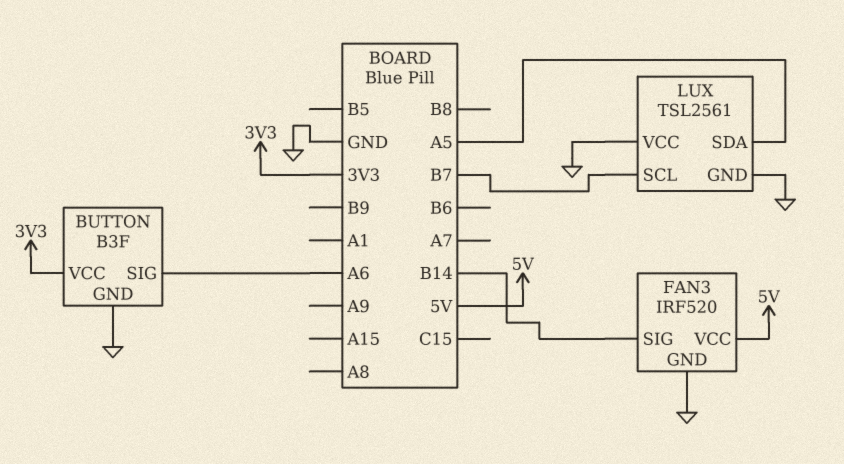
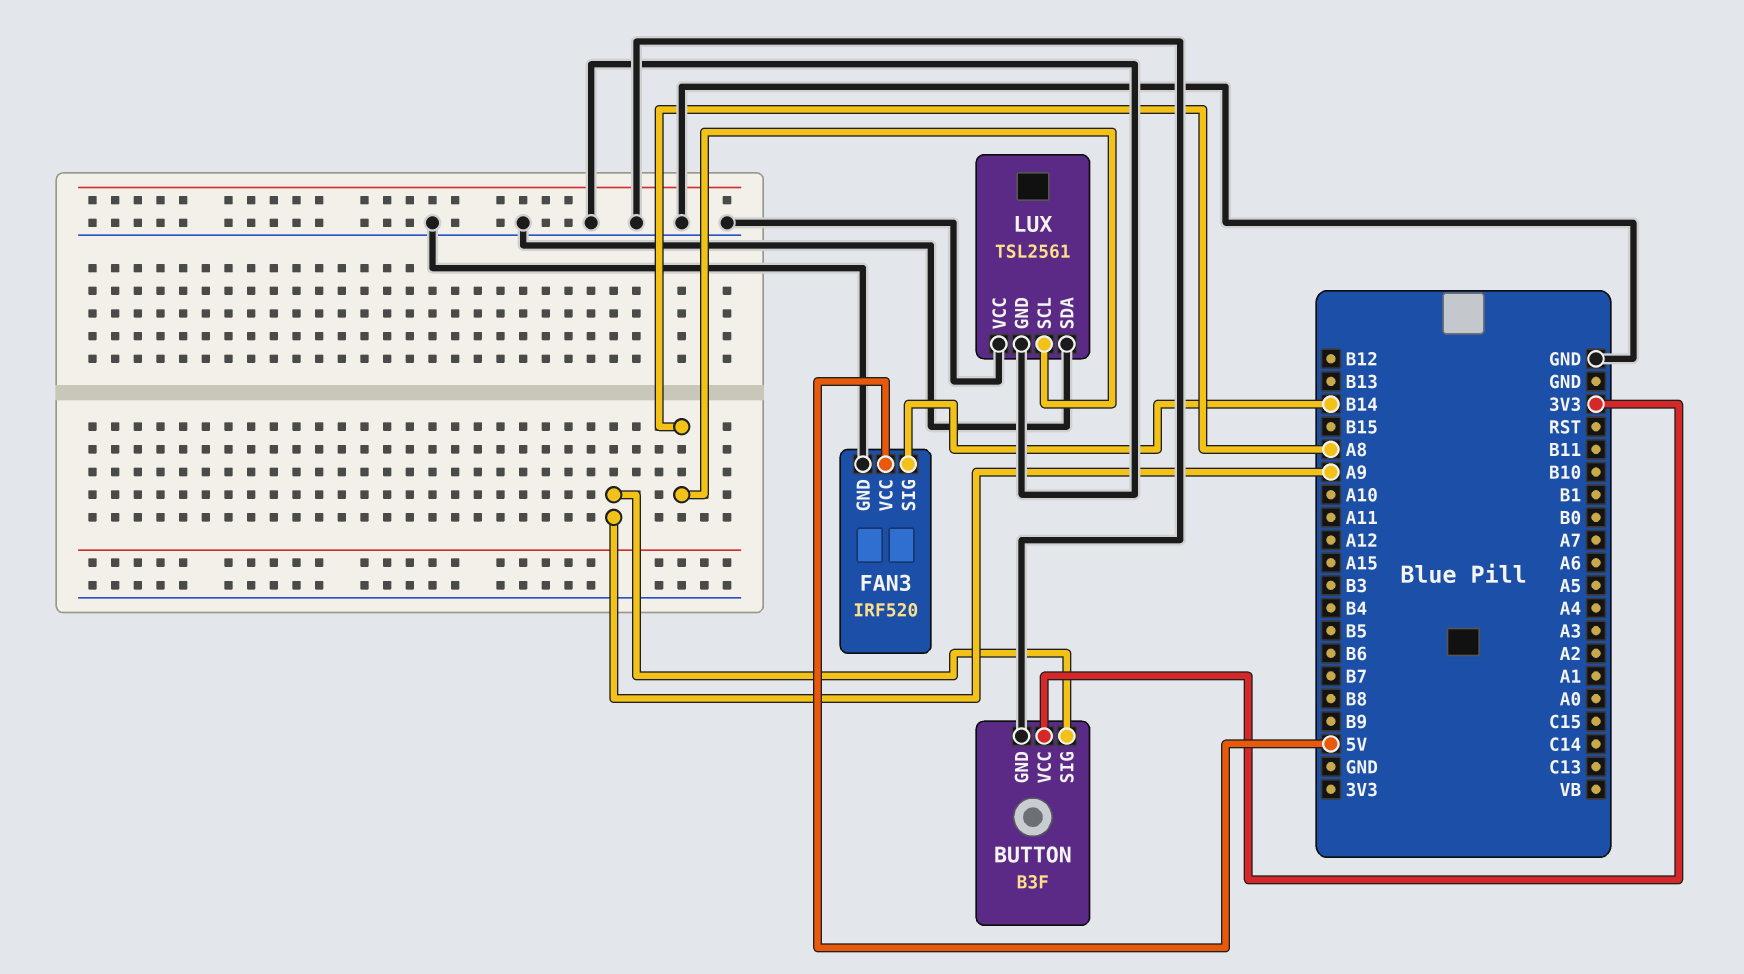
BUTTON pin SIG: A6 -> A9
LUX pin SCL: B7 -> A8
LUX pin SDA: A5 -> GND

